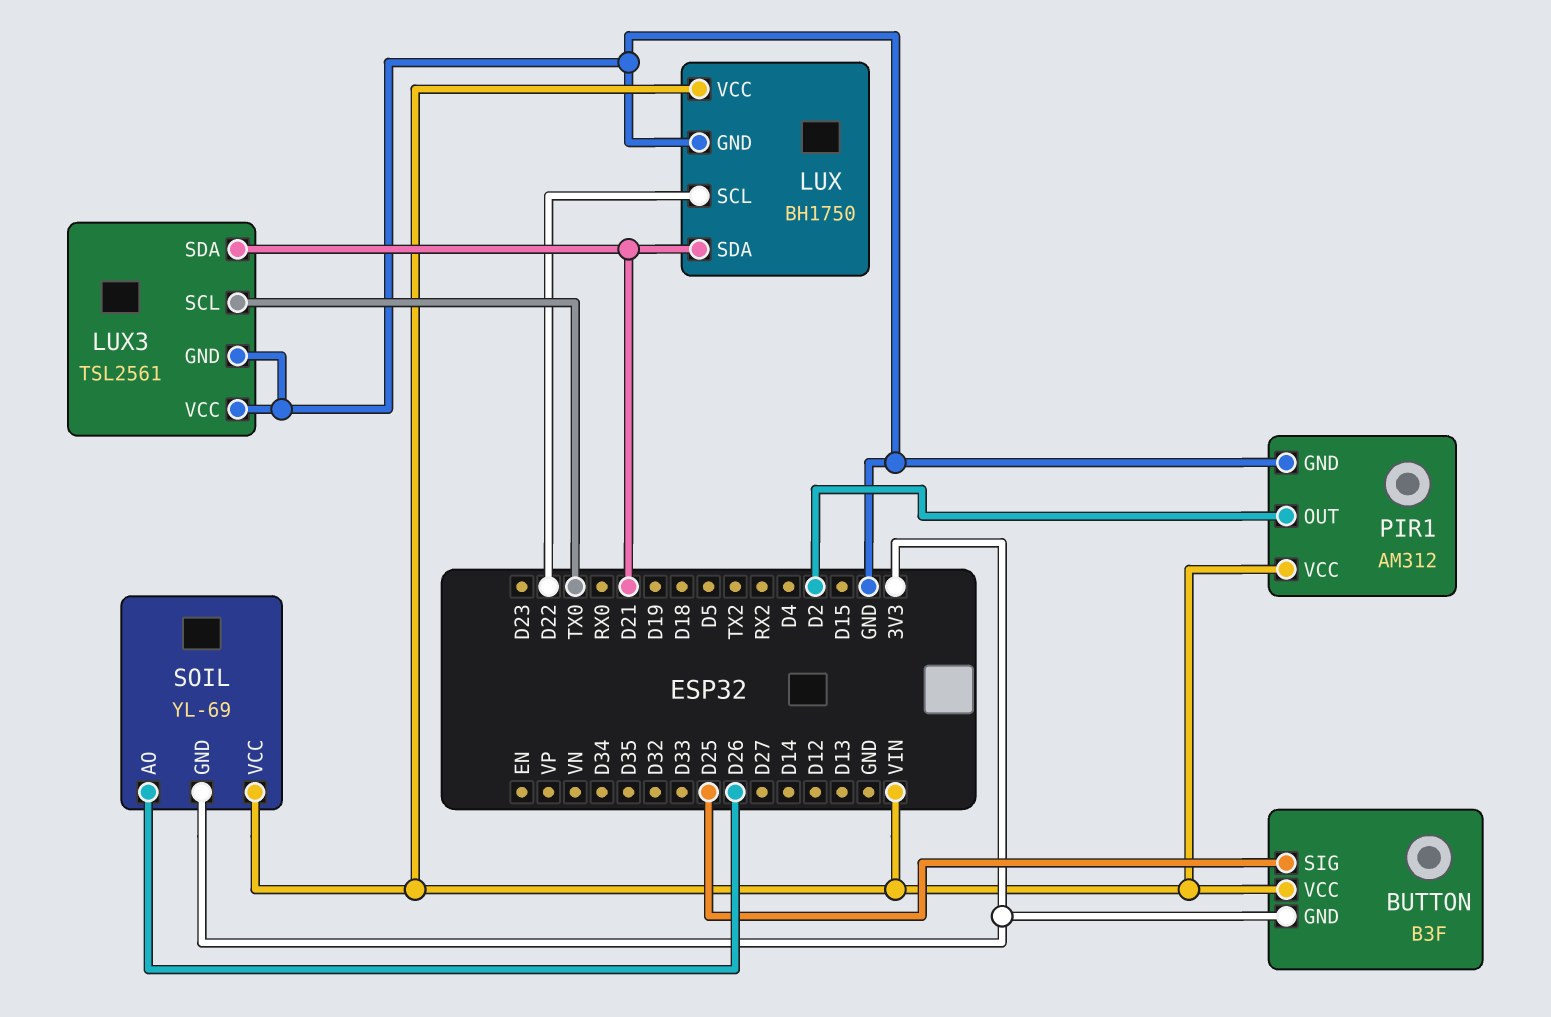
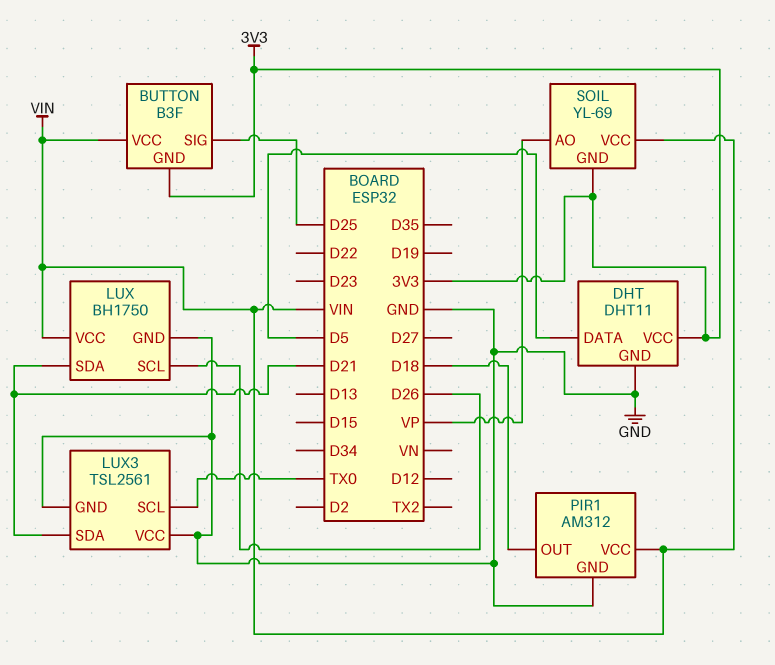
DHT: none -> DHT11
DHT pin DATA: none -> D5
DHT pin GND: none -> GND
DHT pin VCC: none -> 3V3
LUX pin SCL: D22 -> D26
PIR1 pin OUT: D2 -> D18
SOIL pin AO: D26 -> VP

